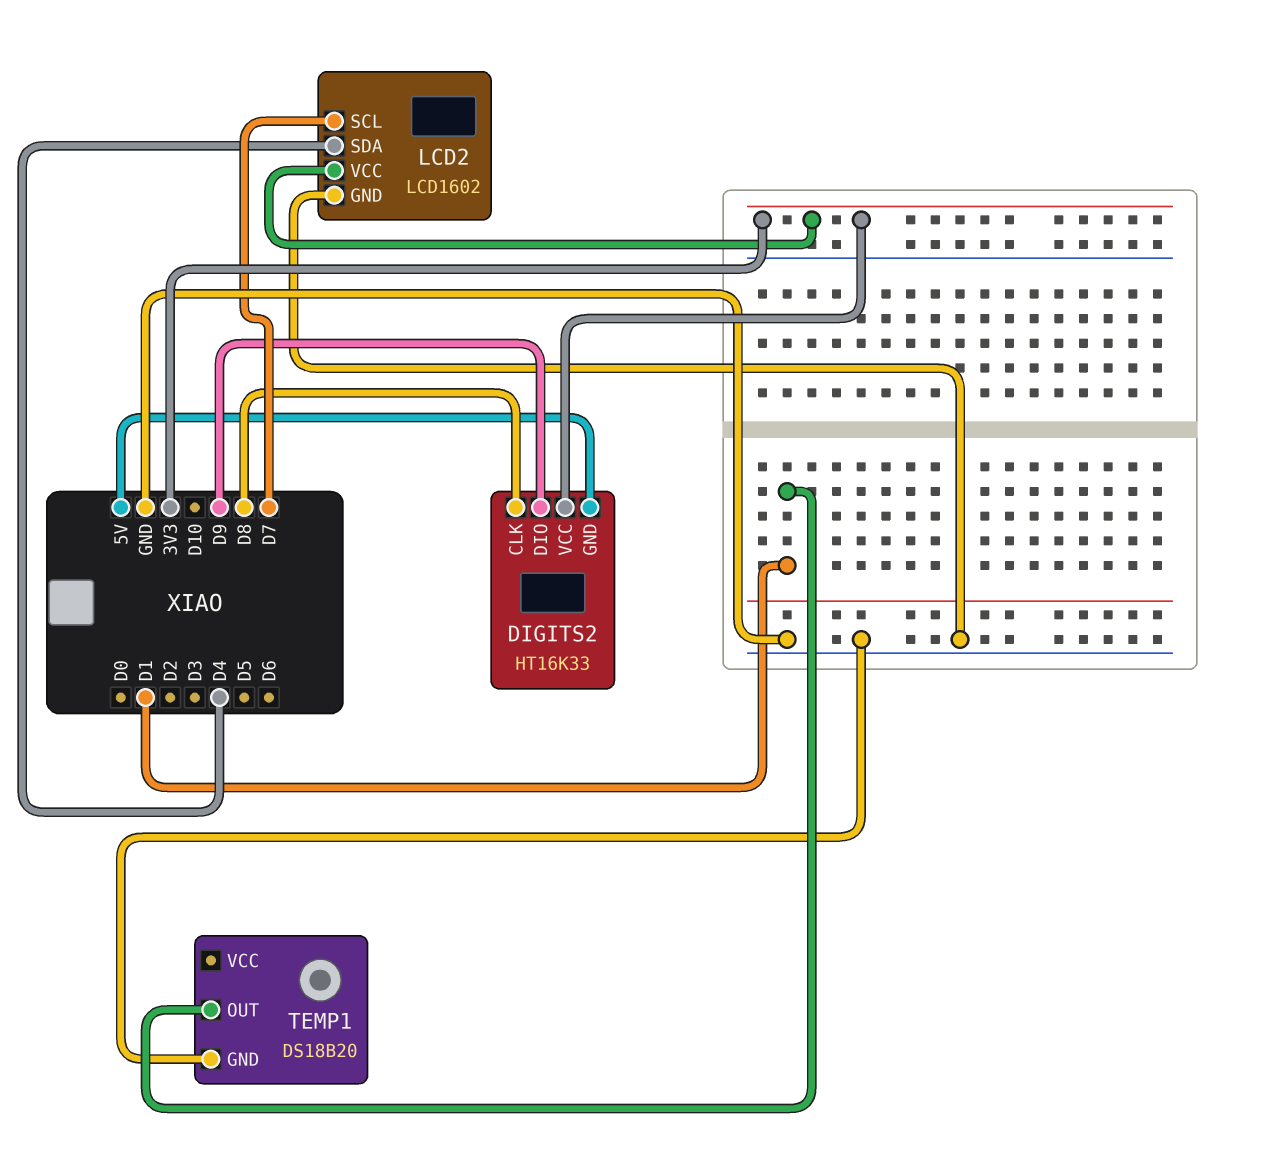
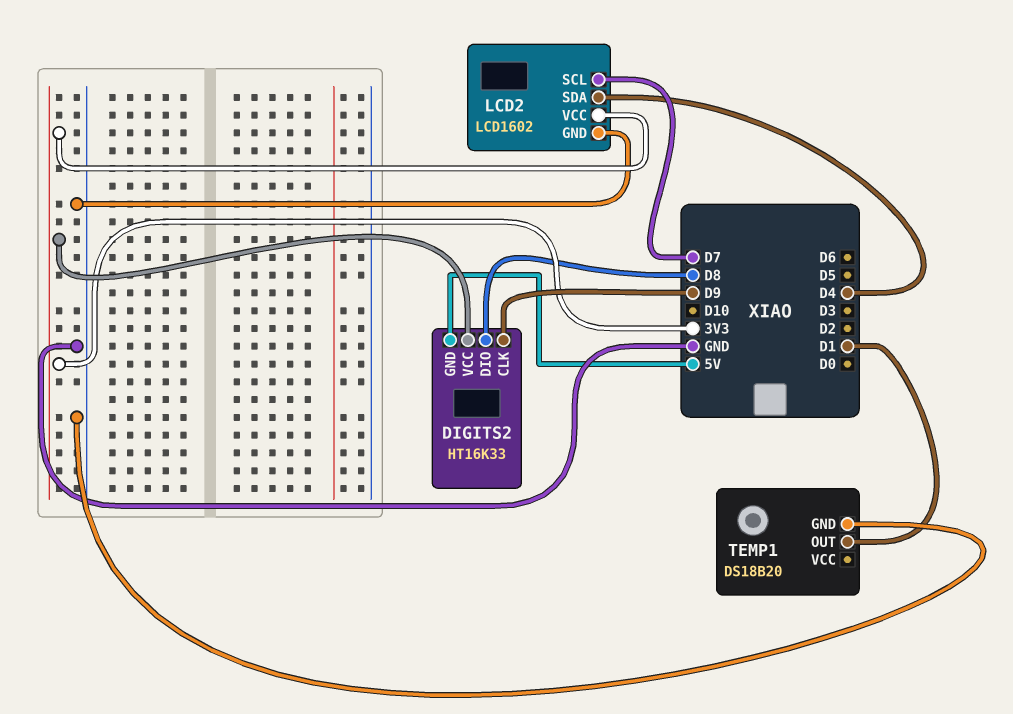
DIGITS2 pin CLK: D8 -> D9
DIGITS2 pin DIO: D9 -> D8

